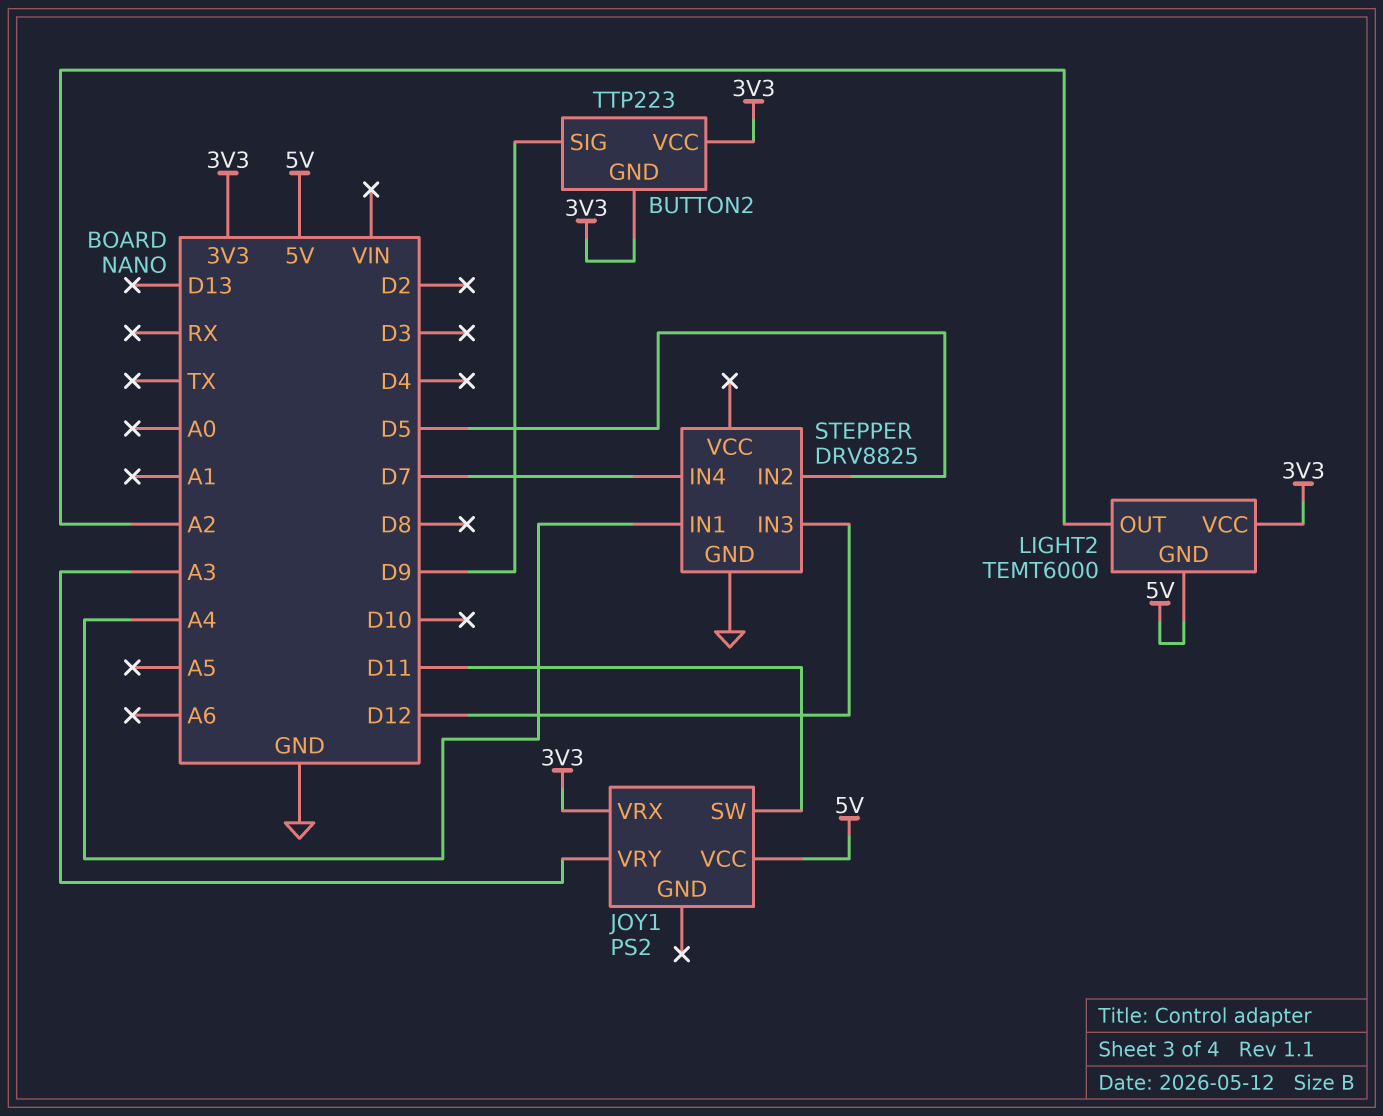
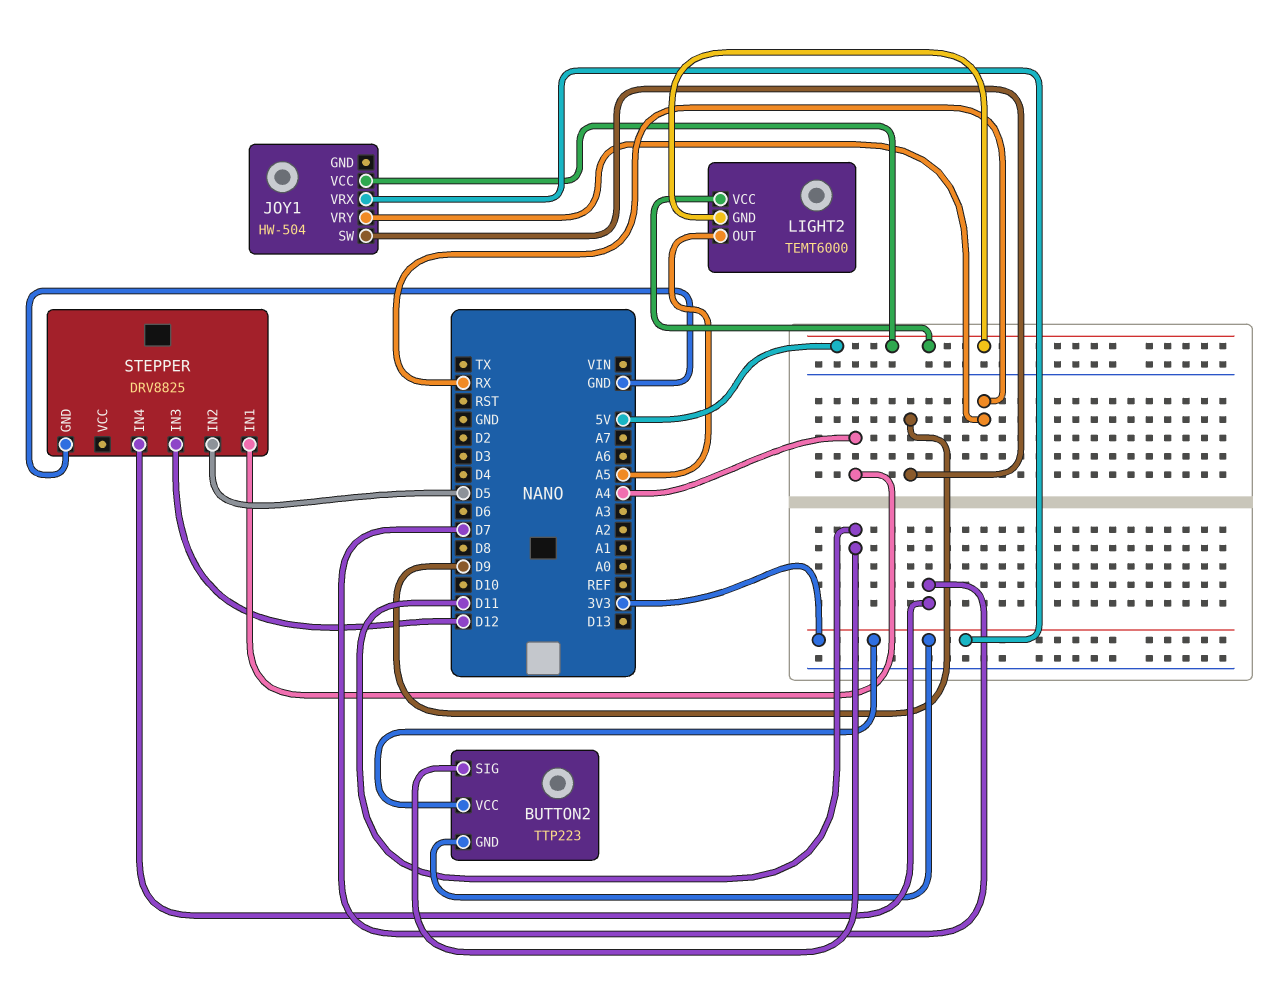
BUTTON2 pin SIG: D9 -> D11
JOY1: PS2 -> HW-504
JOY1 pin SW: D11 -> D9
JOY1 pin VRY: A3 -> RX
LIGHT2 pin OUT: A2 -> A5
LIGHT2 pin VCC: 3V3 -> 5V

